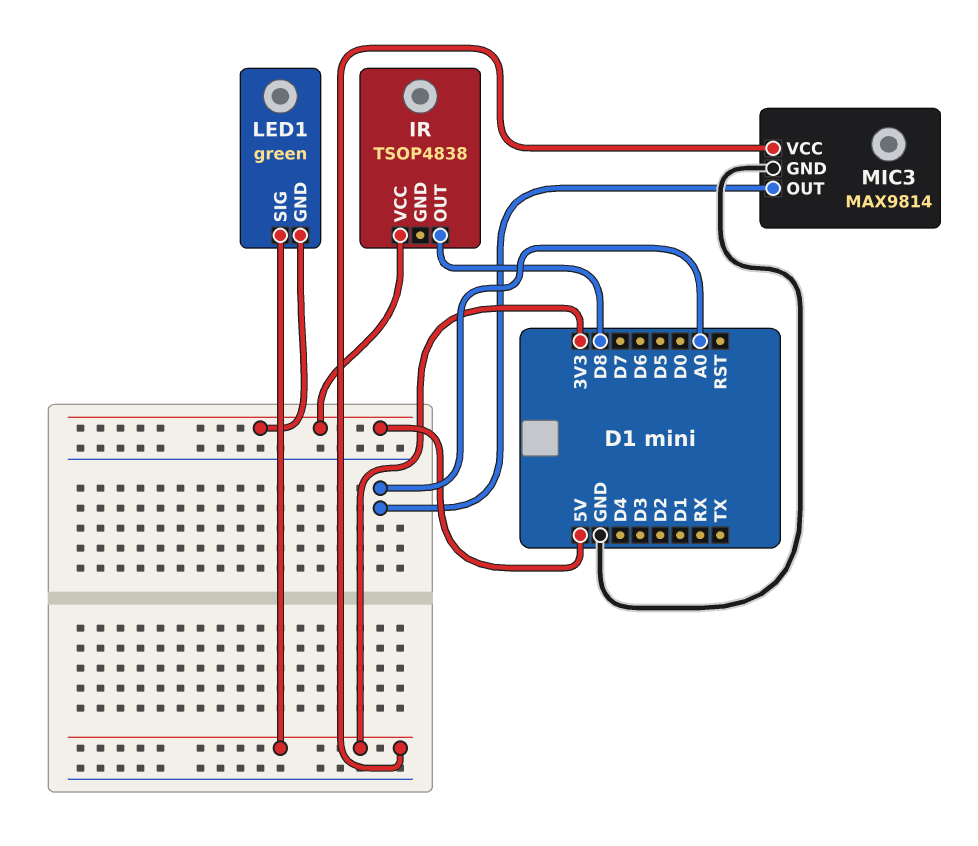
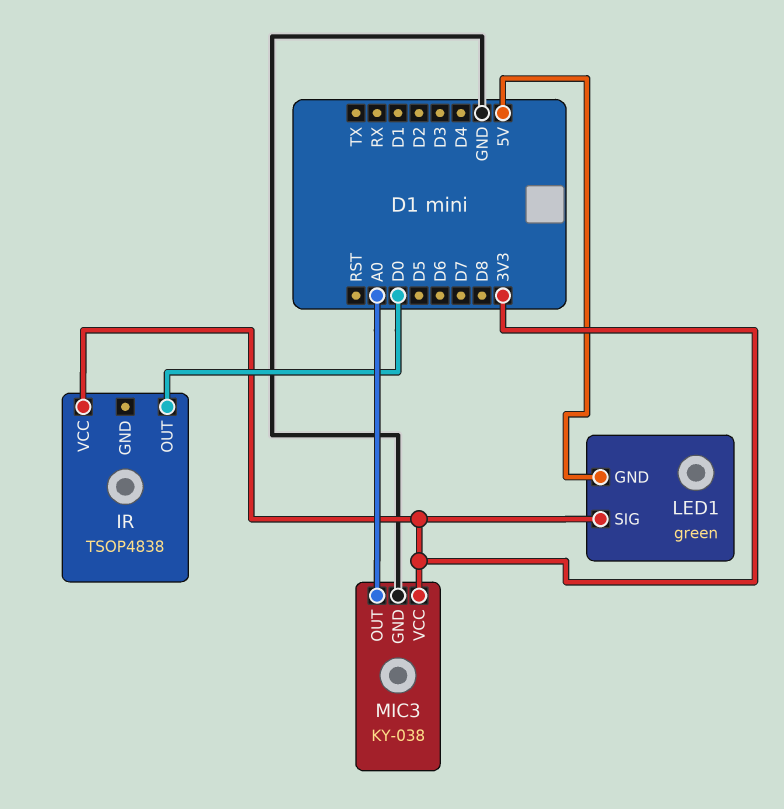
IR pin OUT: D8 -> D0
IR pin VCC: 5V -> 3V3
MIC3: MAX9814 -> KY-038

